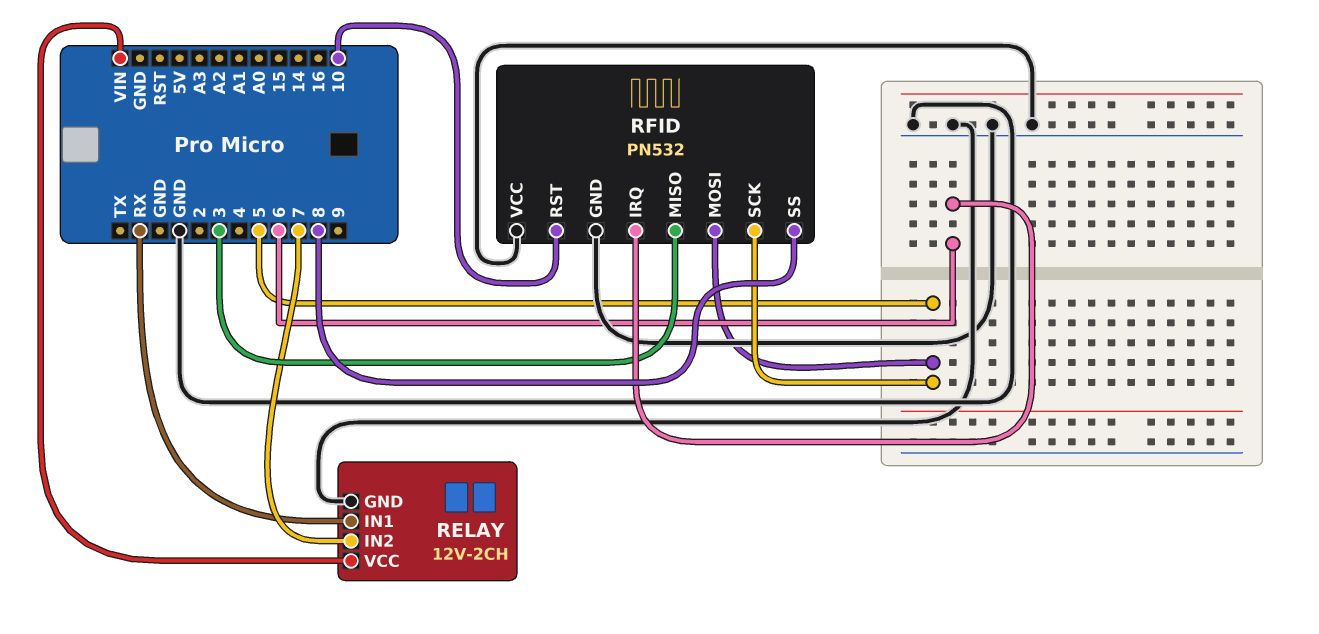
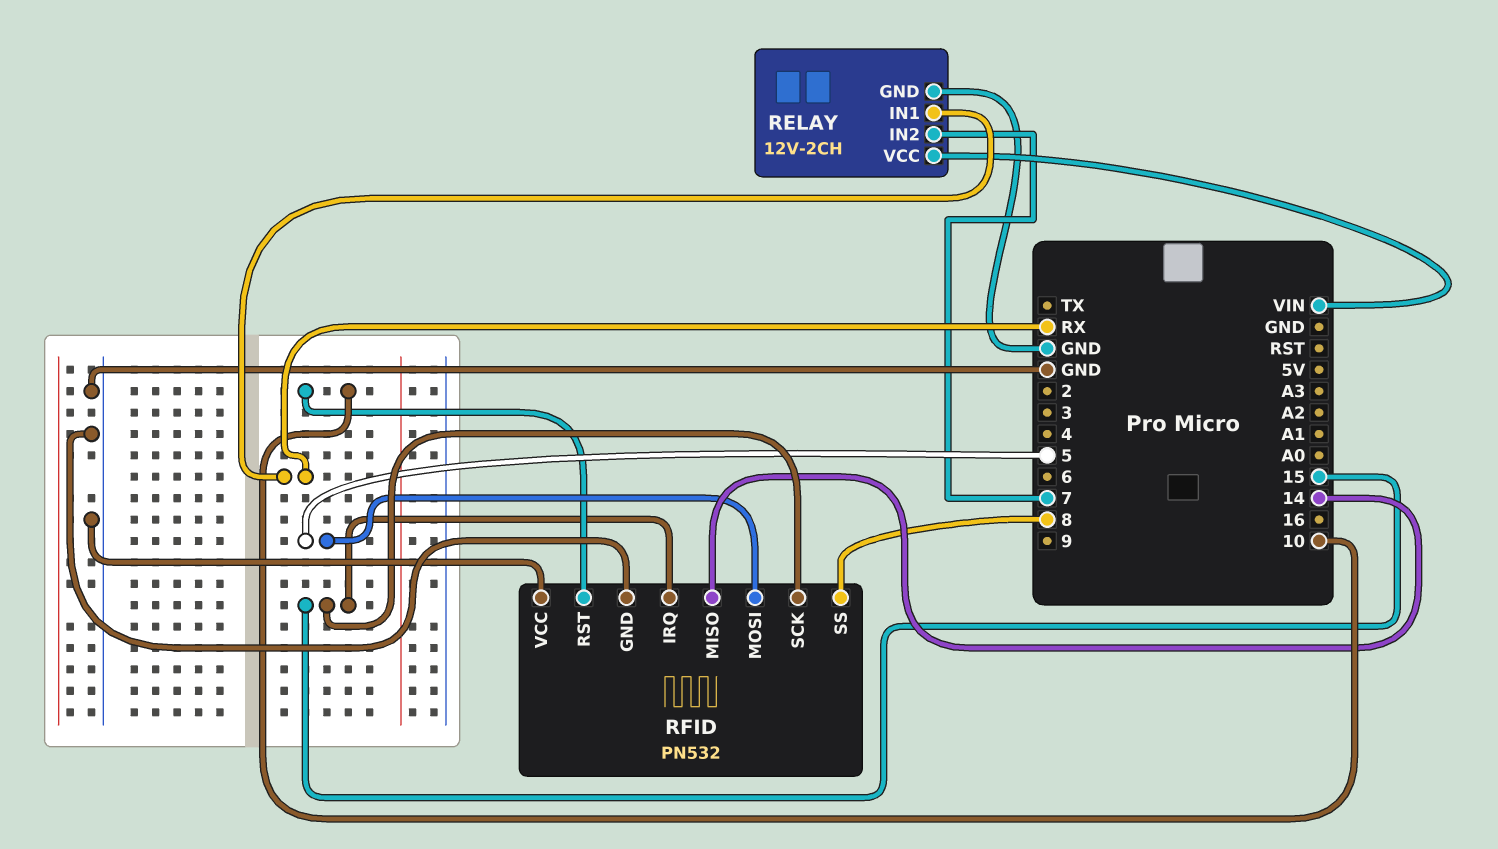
RFID pin IRQ: 6 -> 15
RFID pin MISO: 3 -> 14
RFID pin SCK: 5 -> 15

